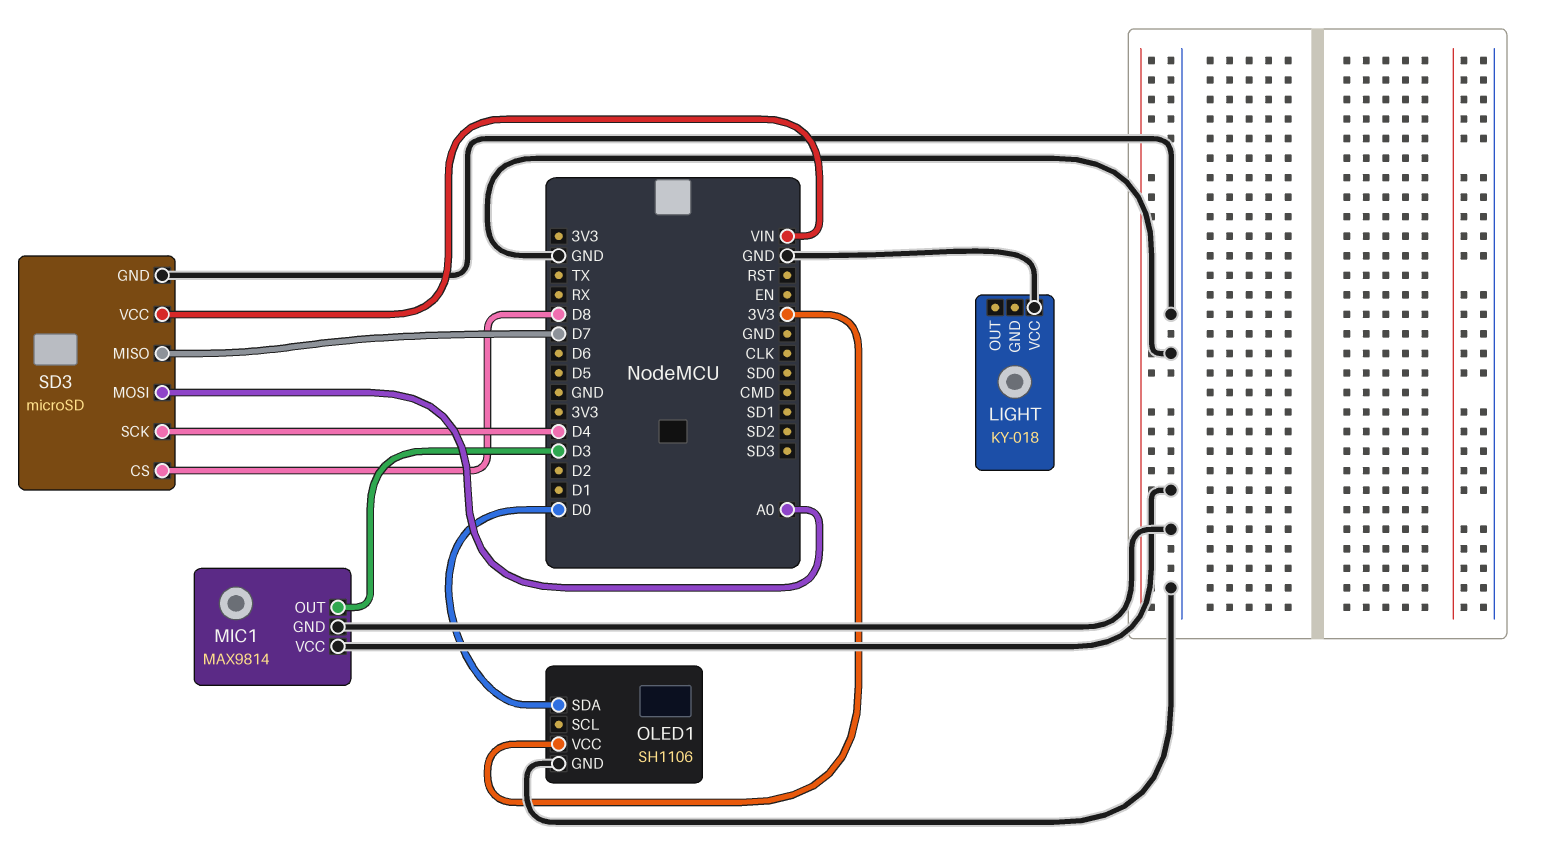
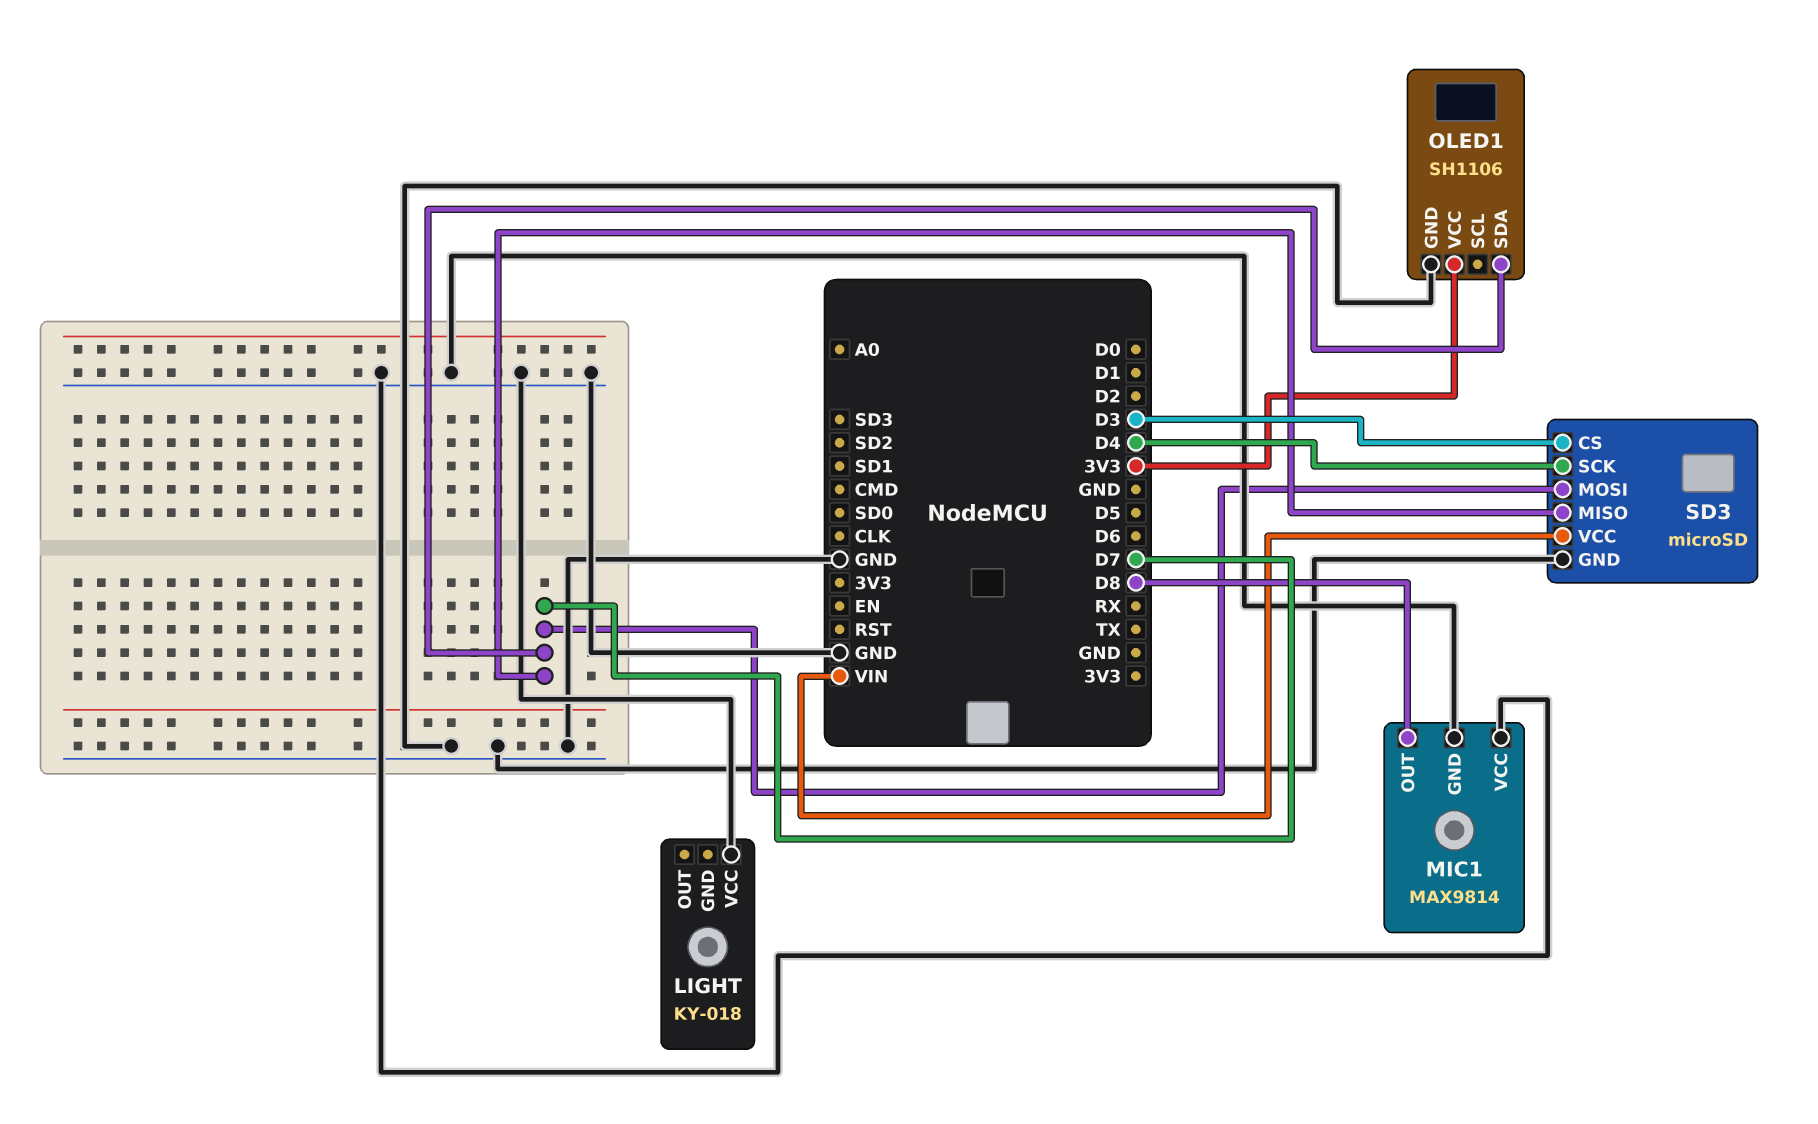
MIC1 pin OUT: D3 -> D8
OLED1 pin SDA: D0 -> D7
SD3 pin CS: D8 -> D3
SD3 pin MOSI: A0 -> D7

